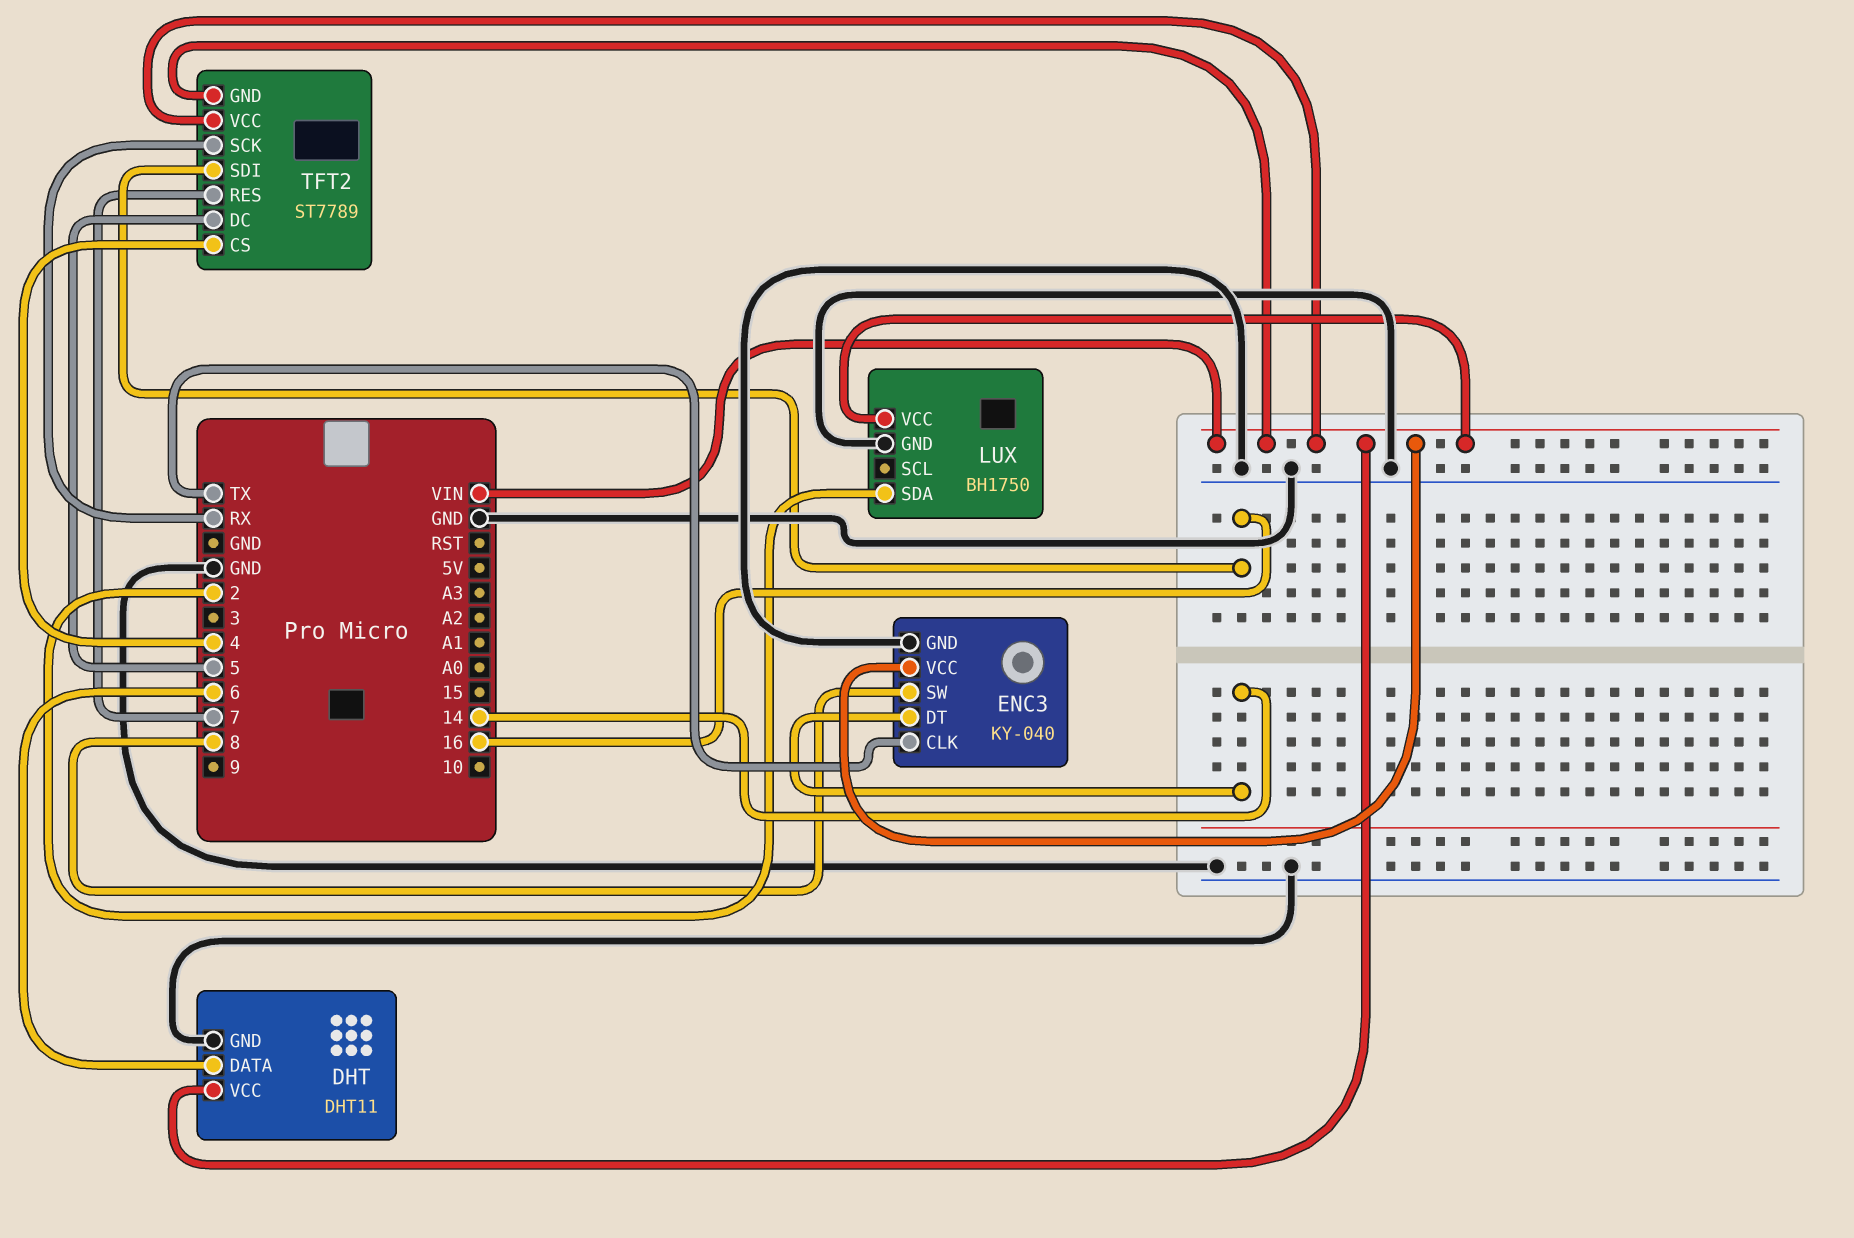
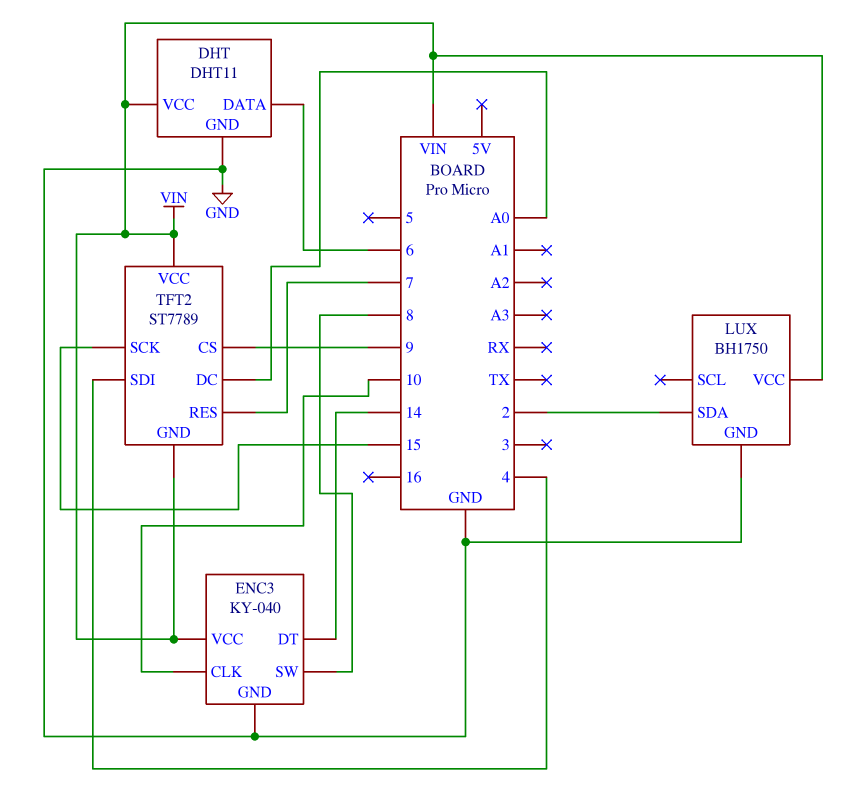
ENC3 pin CLK: TX -> 10
TFT2 pin CS: 4 -> 9
TFT2 pin DC: 5 -> A0
TFT2 pin SCK: RX -> 15
TFT2 pin SDI: 16 -> 4

